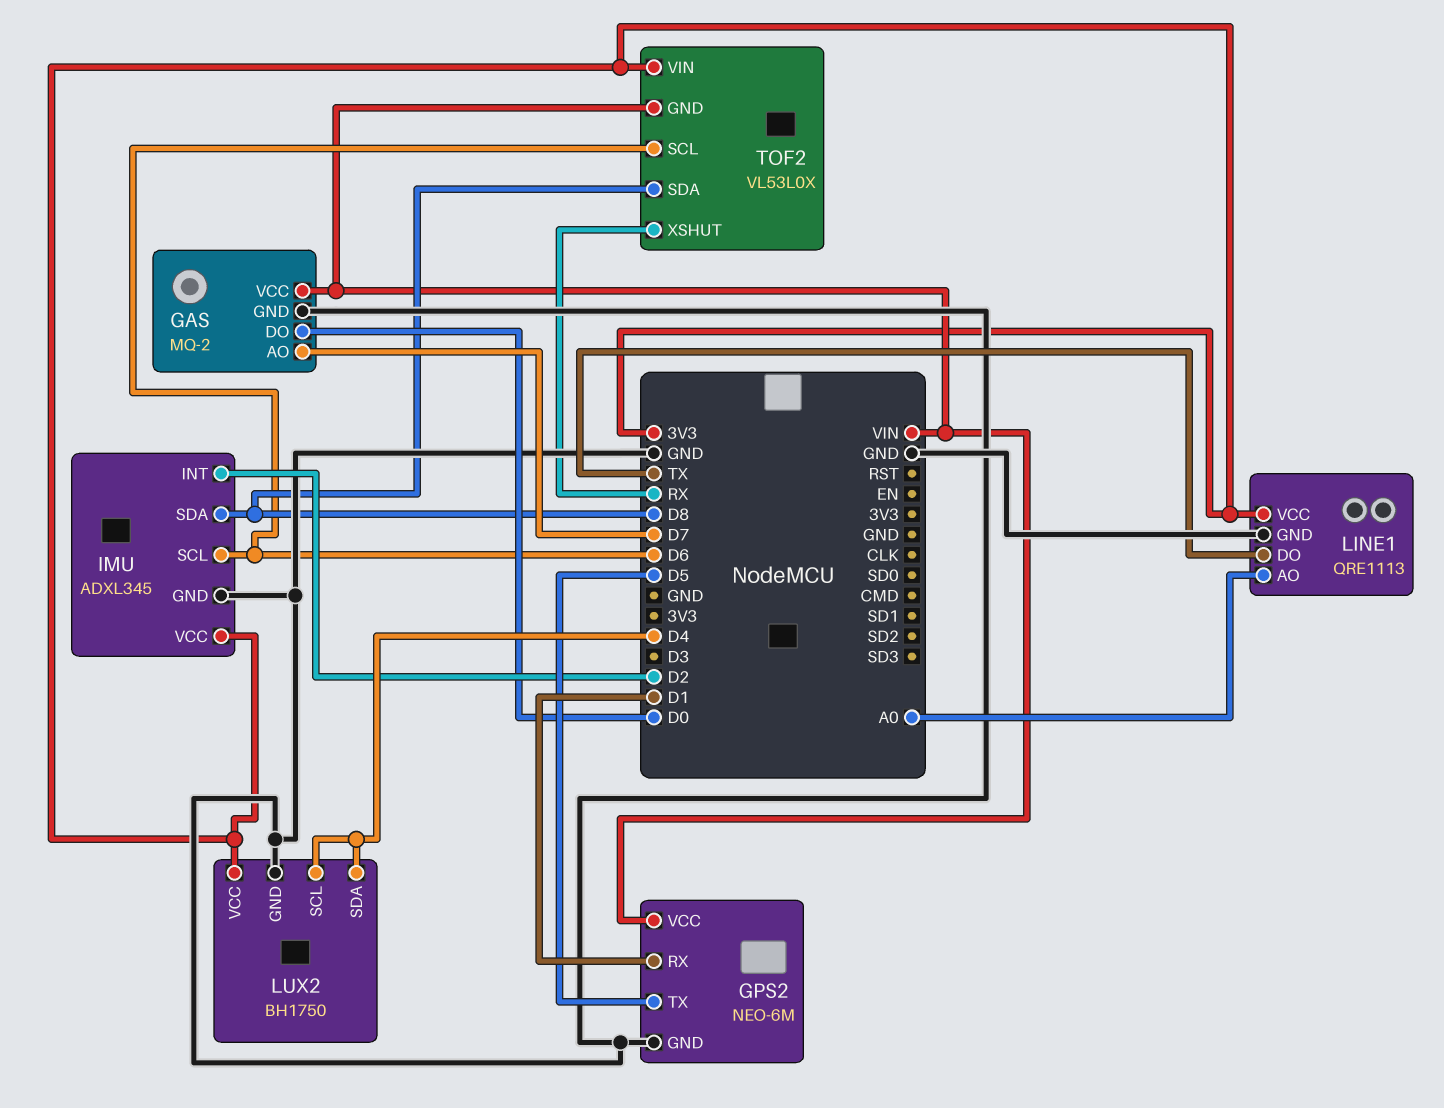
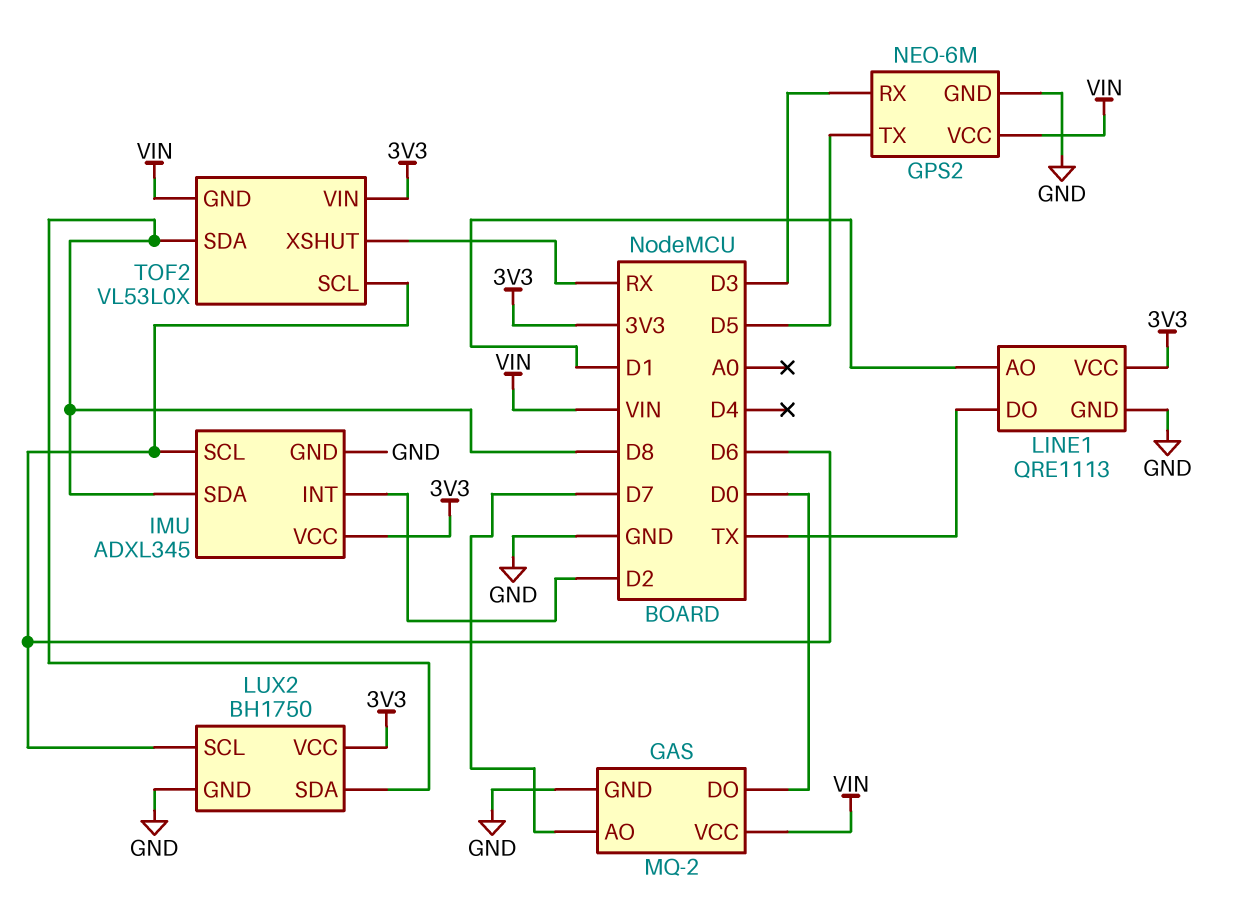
GPS2 pin RX: D1 -> D3
LINE1 pin AO: A0 -> D1
LUX2 pin SCL: D4 -> D6
LUX2 pin SDA: D4 -> D8

